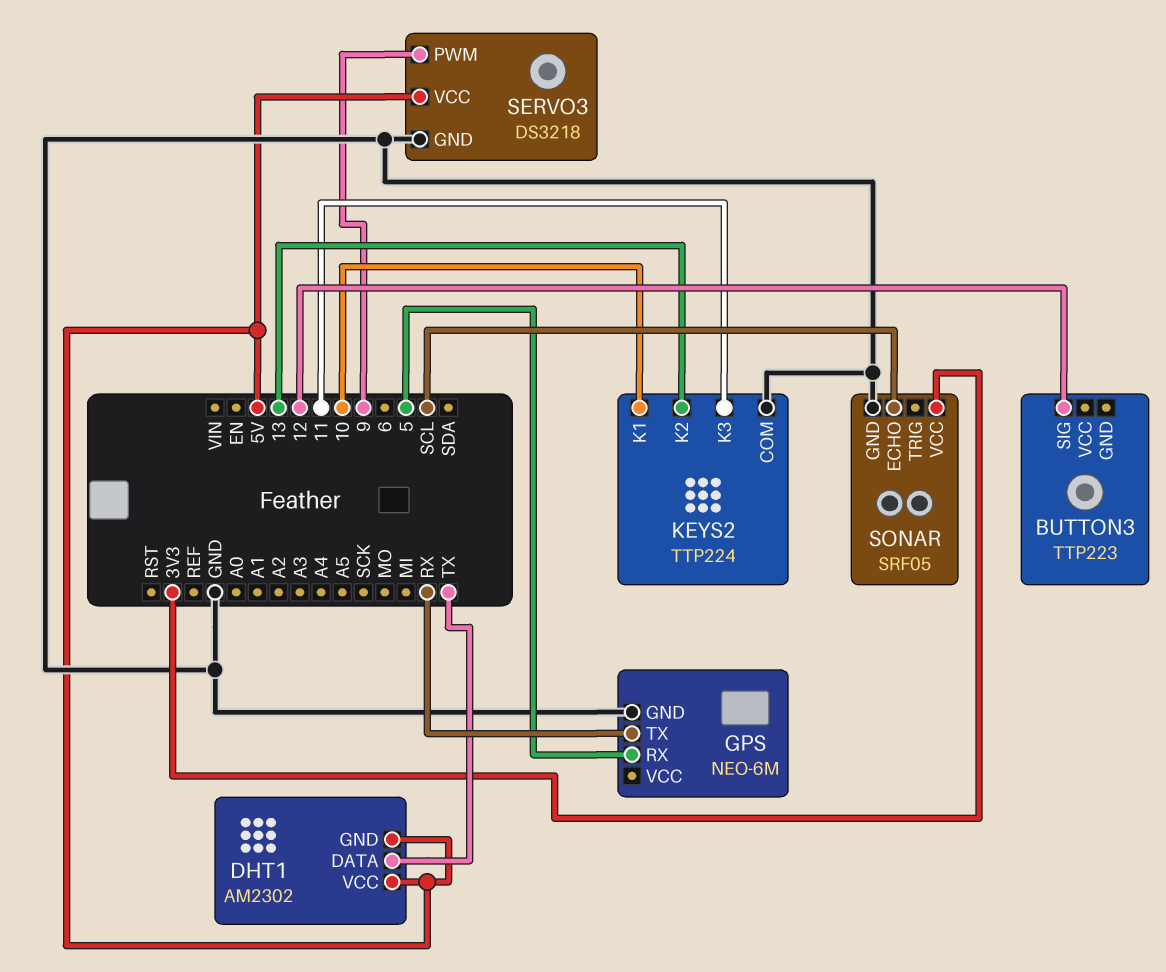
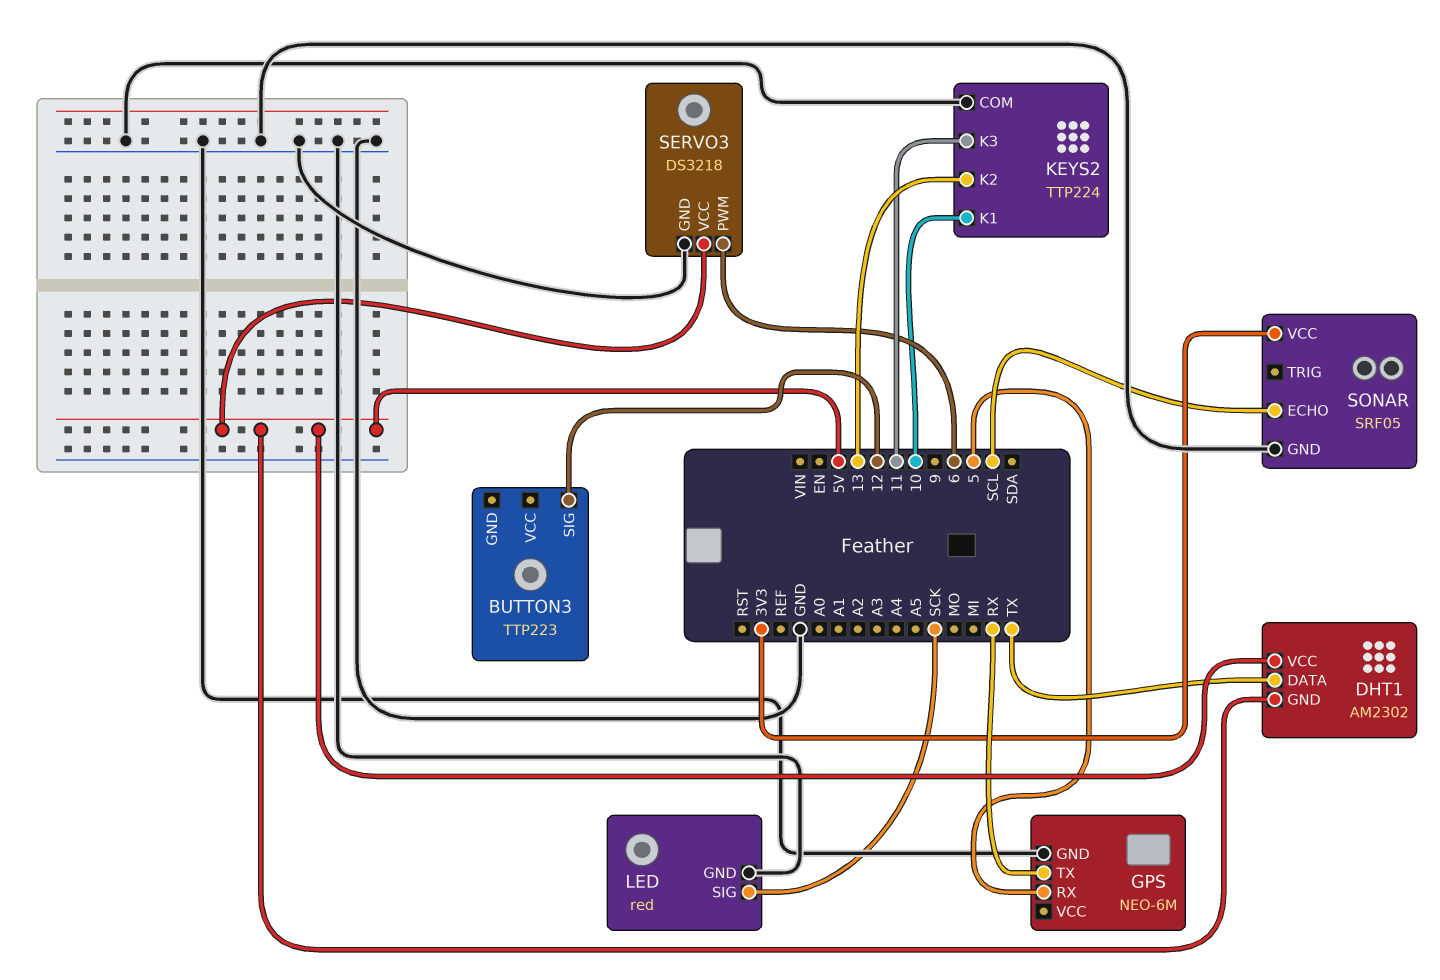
LED: none -> red
LED pin GND: none -> GND
LED pin SIG: none -> SCK
SERVO3 pin PWM: 9 -> 6

